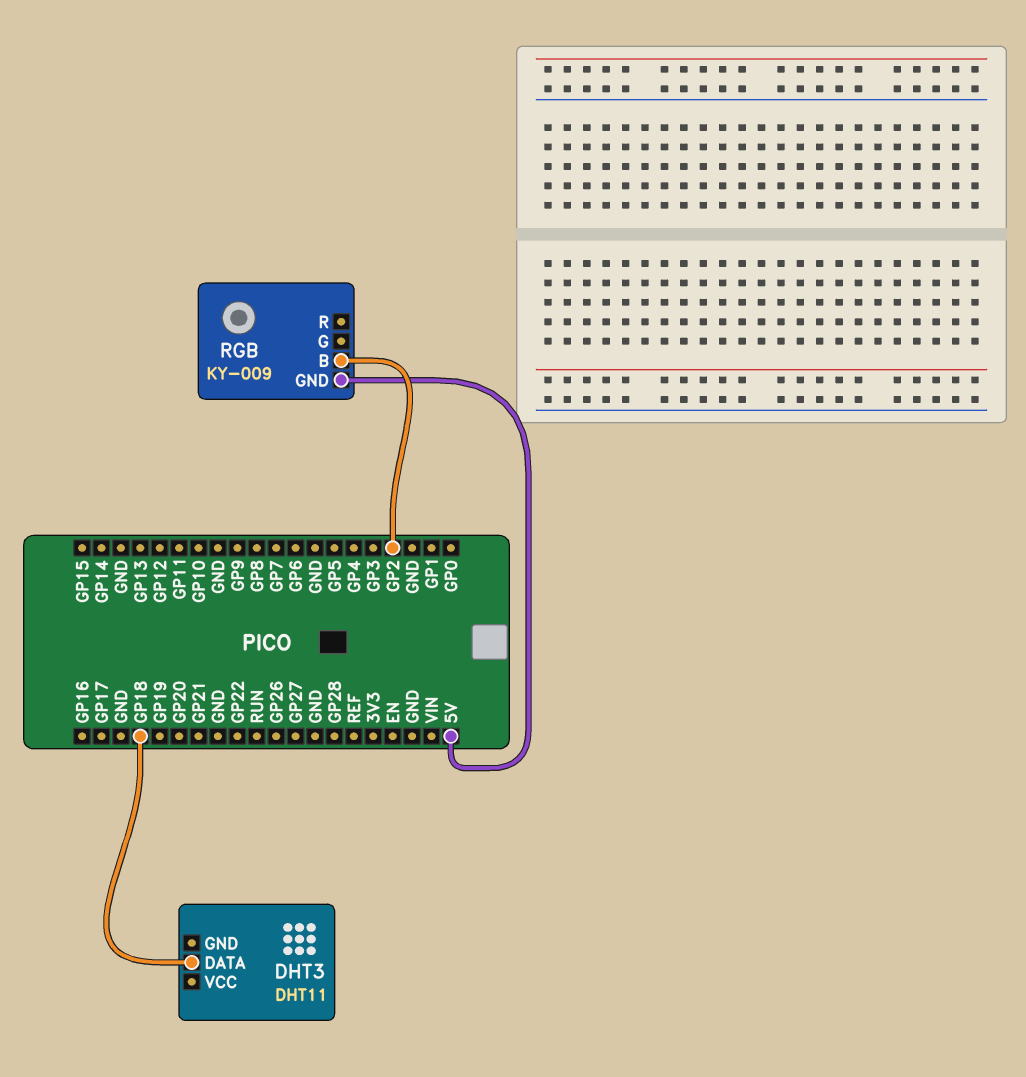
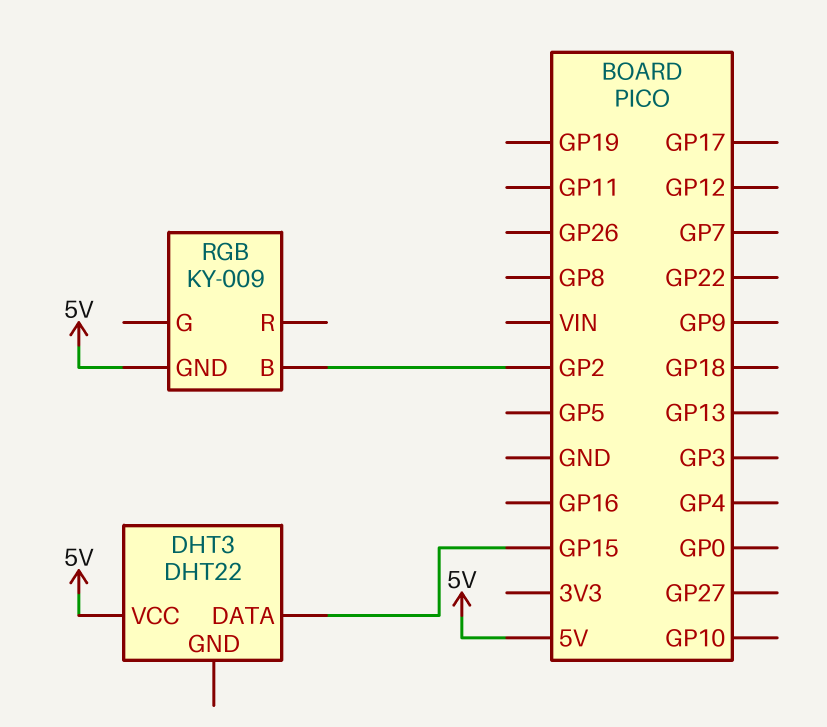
DHT3: DHT11 -> DHT22
DHT3 pin DATA: GP18 -> GP15
DHT3 pin VCC: none -> 5V

